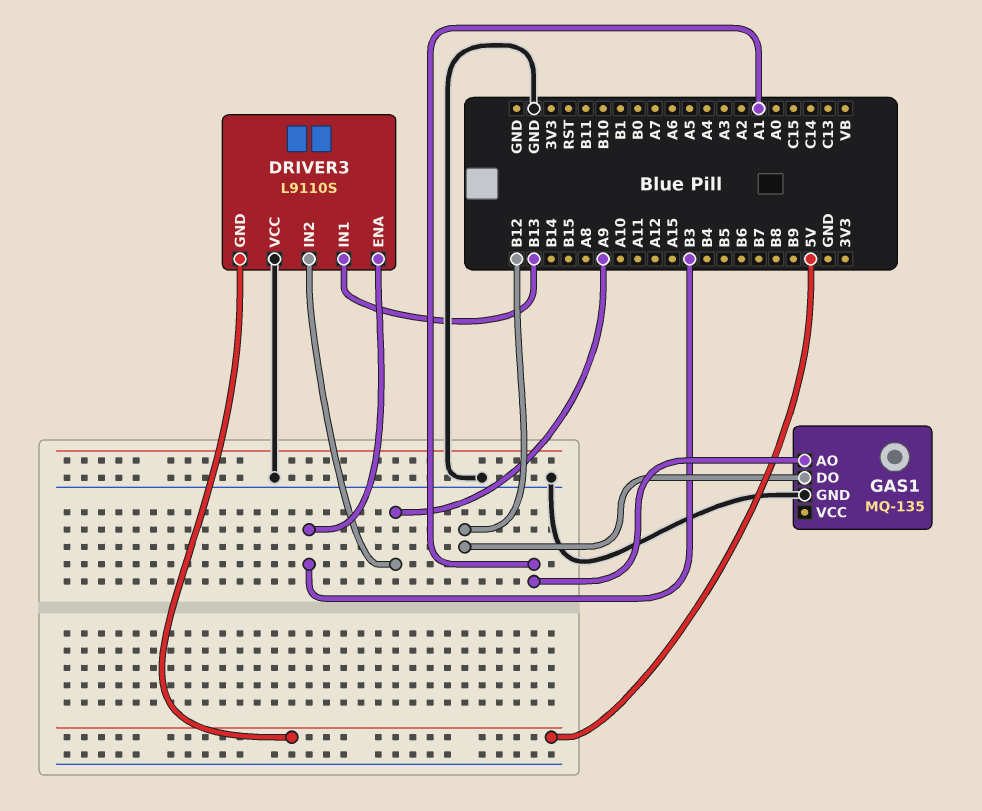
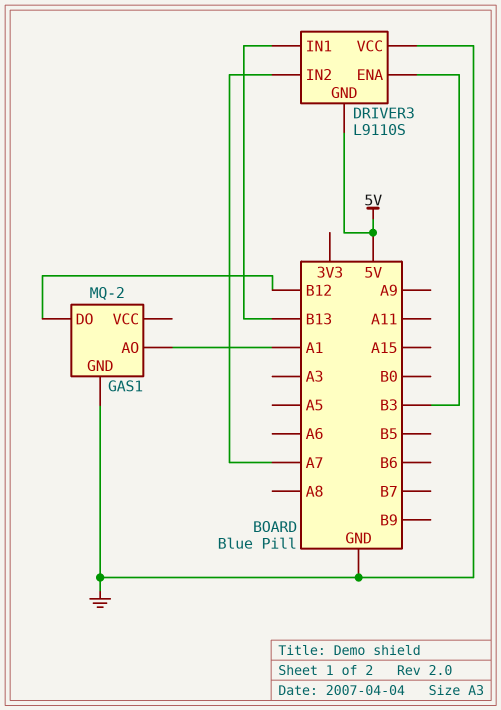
DRIVER3 pin IN2: A9 -> A7
GAS1: MQ-135 -> MQ-2

